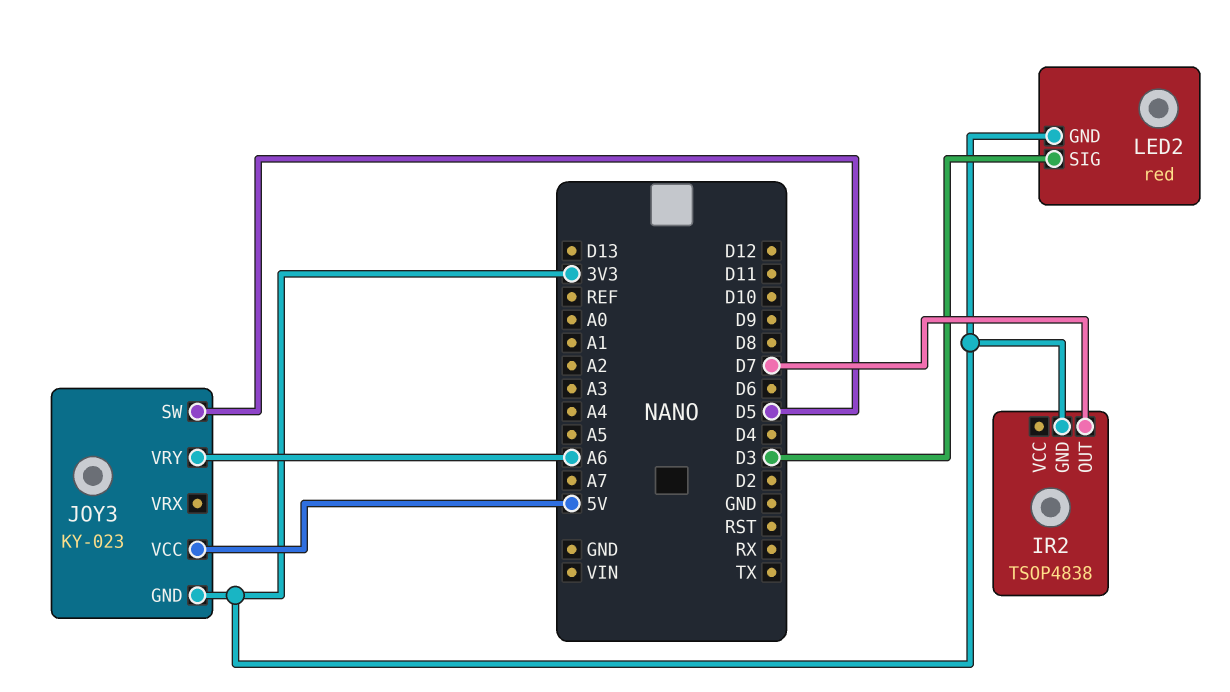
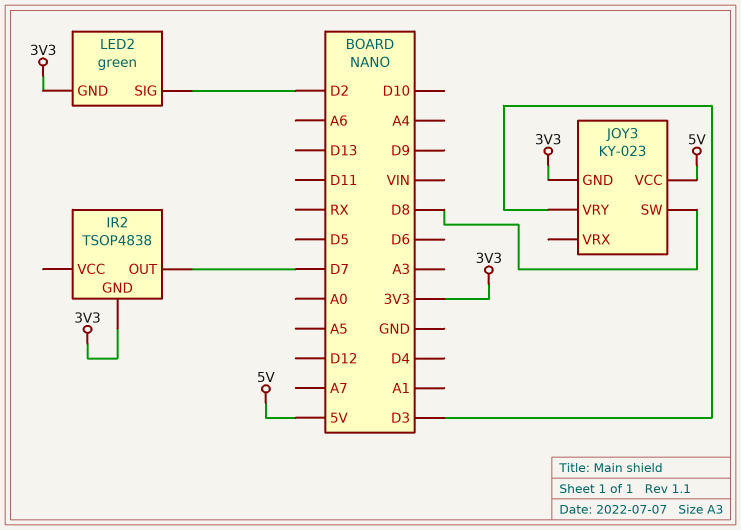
JOY3 pin SW: D5 -> D8
JOY3 pin VRY: A6 -> D3
LED2: red -> green
LED2 pin SIG: D3 -> D2

